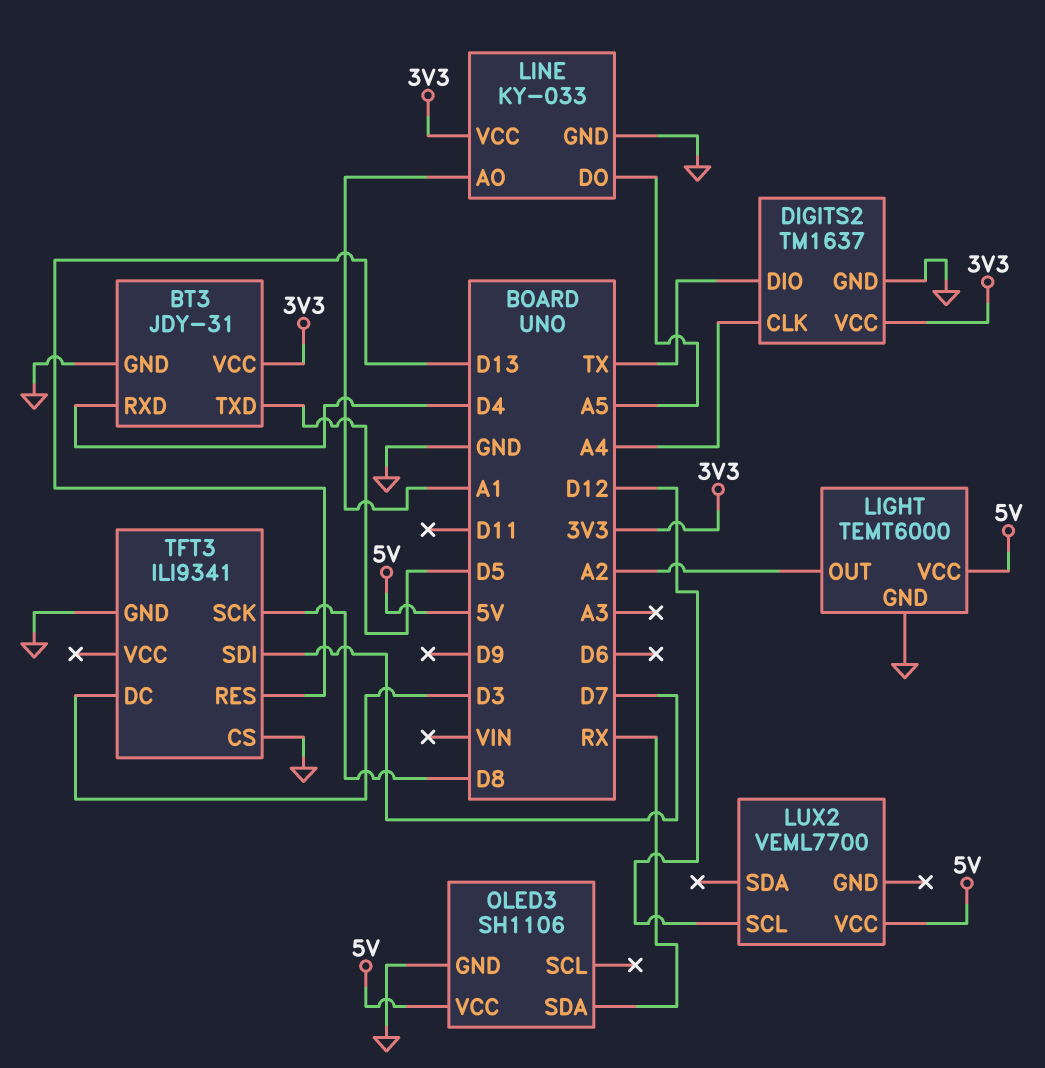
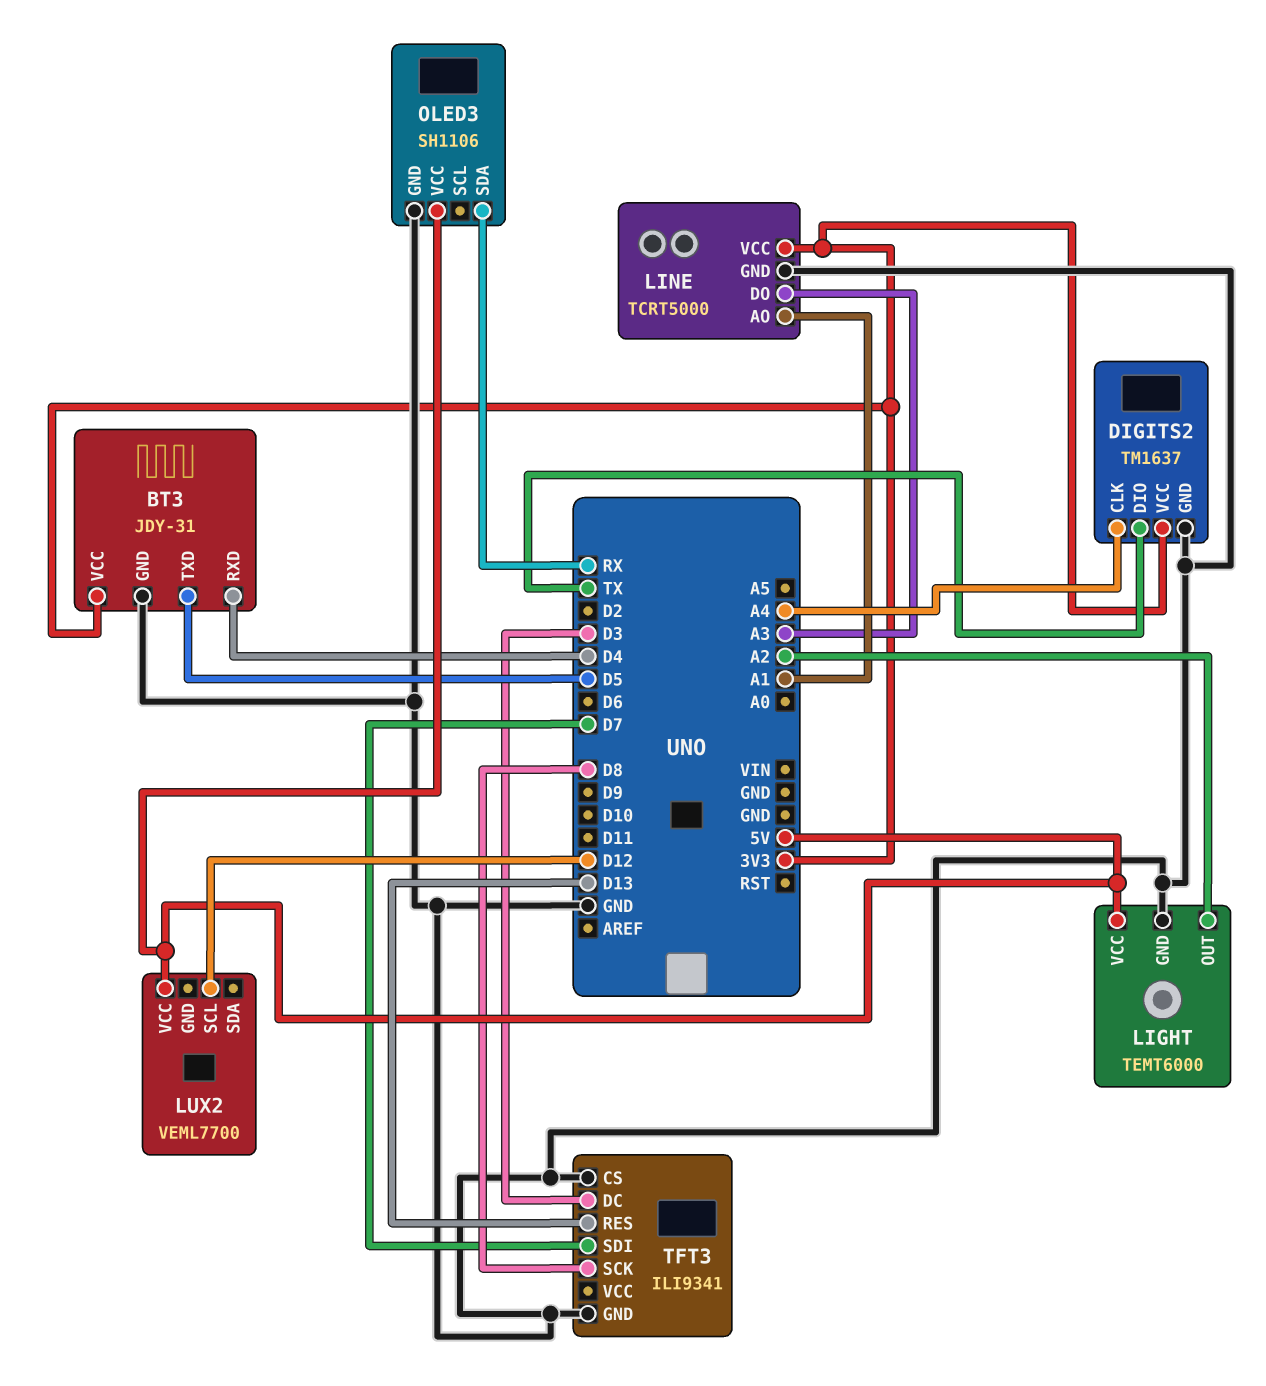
LINE: KY-033 -> TCRT5000
LINE pin DO: A5 -> A3

